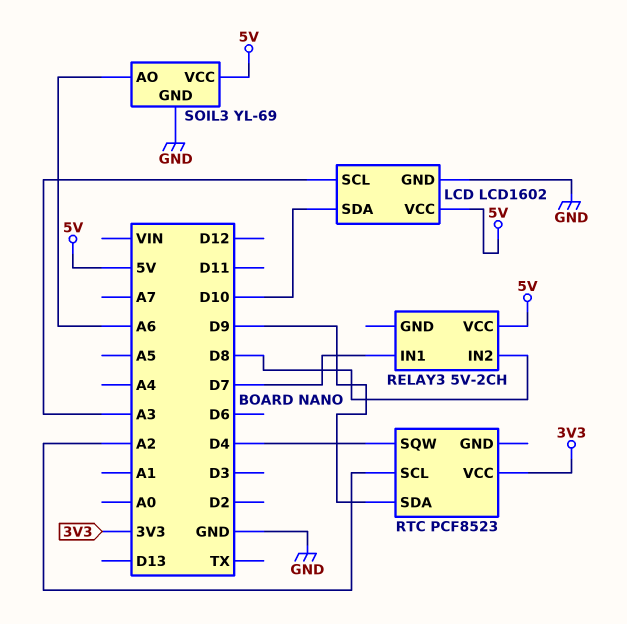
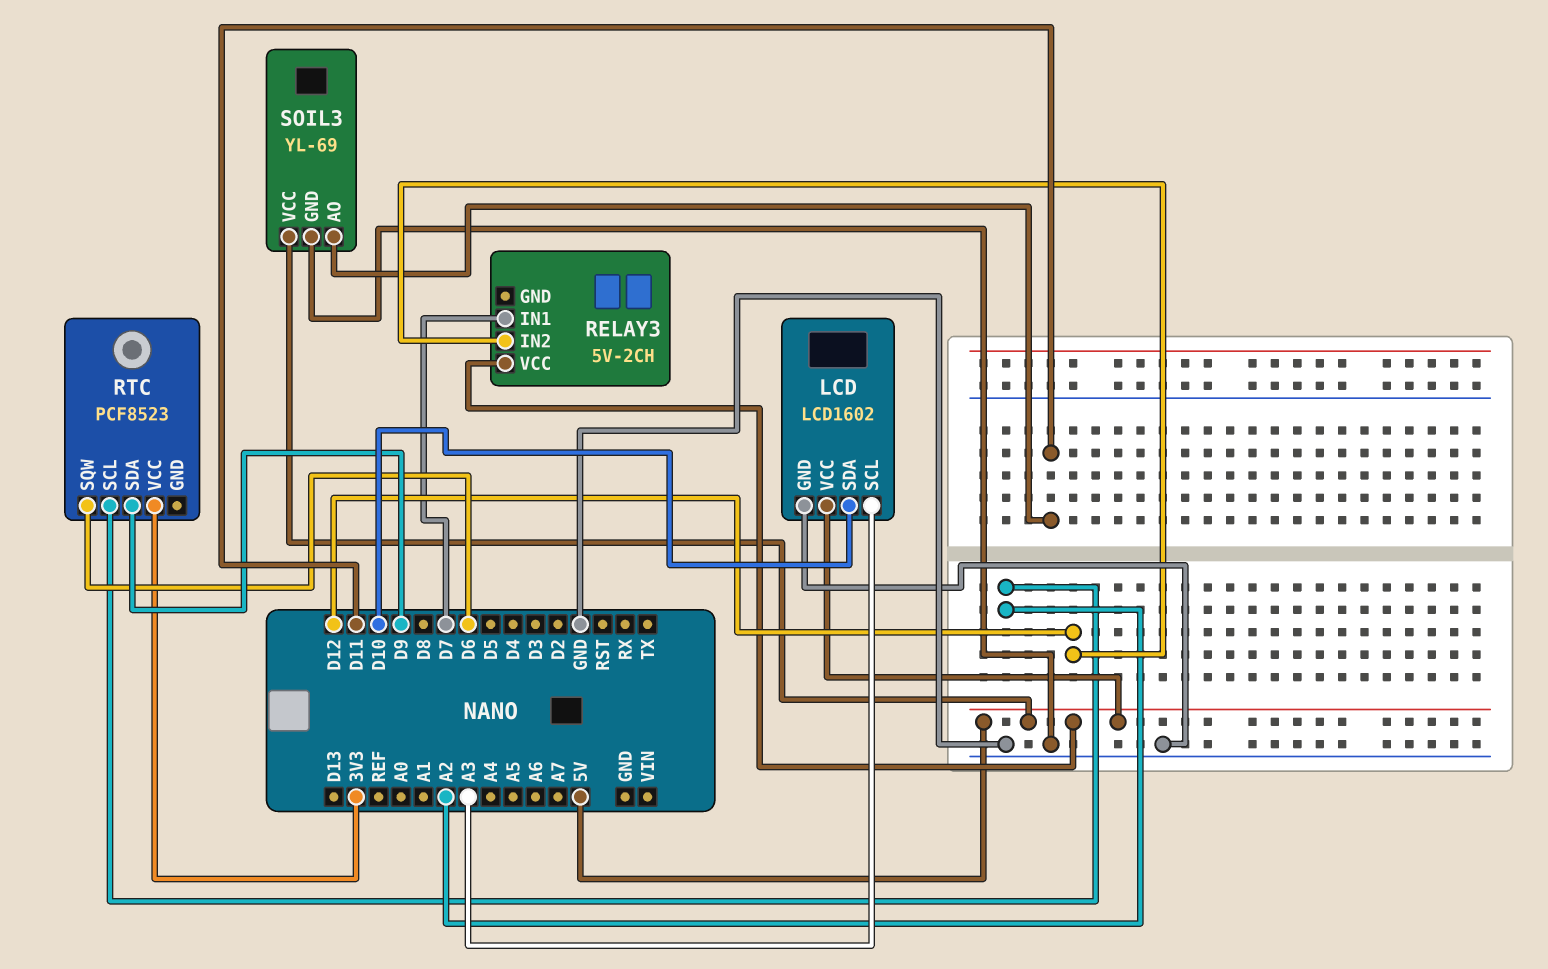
RELAY3 pin IN2: D8 -> D12
RTC pin SQW: D4 -> D6
SOIL3 pin AO: A6 -> D11

